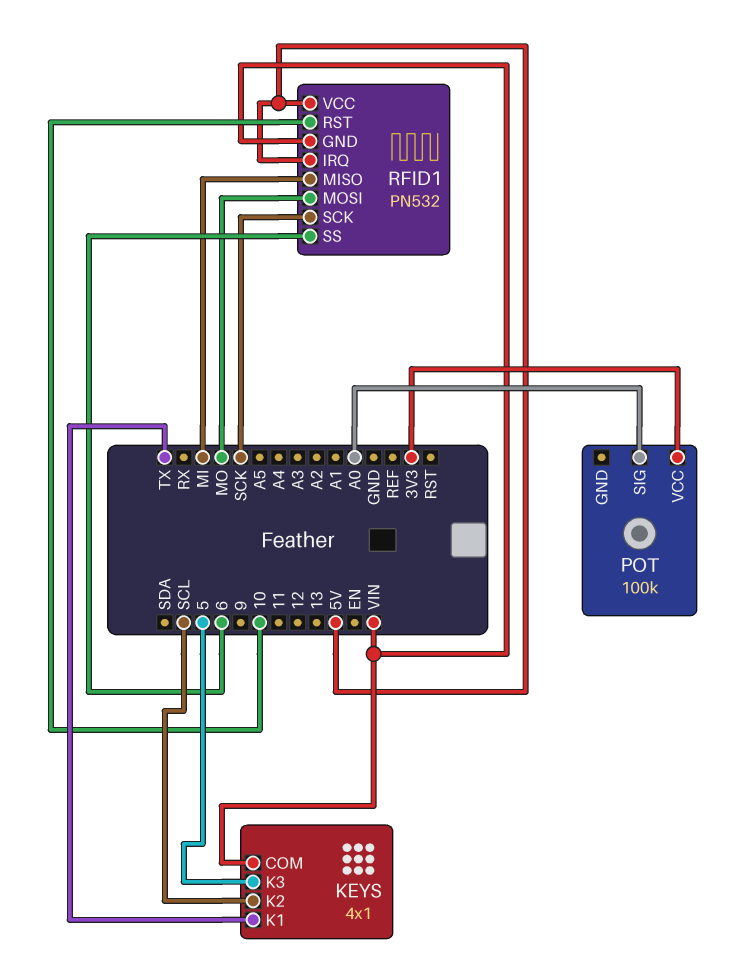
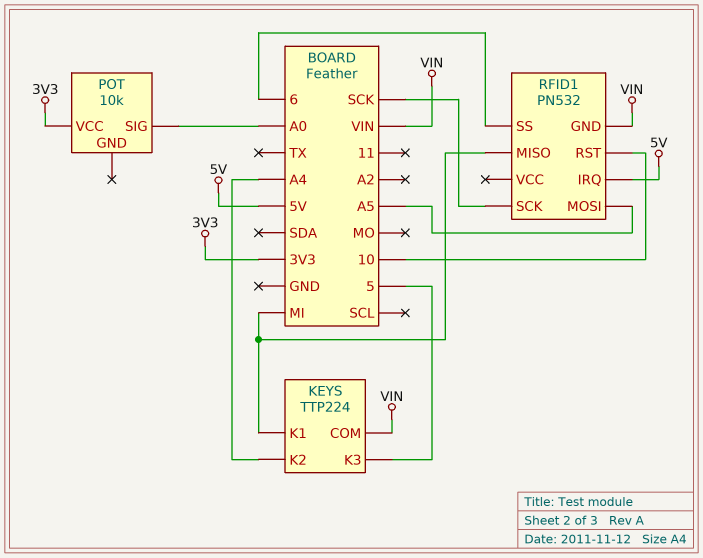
KEYS: 4x1 -> TTP224
KEYS pin K1: TX -> MI
KEYS pin K2: SCL -> A4
POT: 100k -> 10k
RFID1 pin MOSI: MO -> A5
RFID1 pin VCC: 5V -> none

